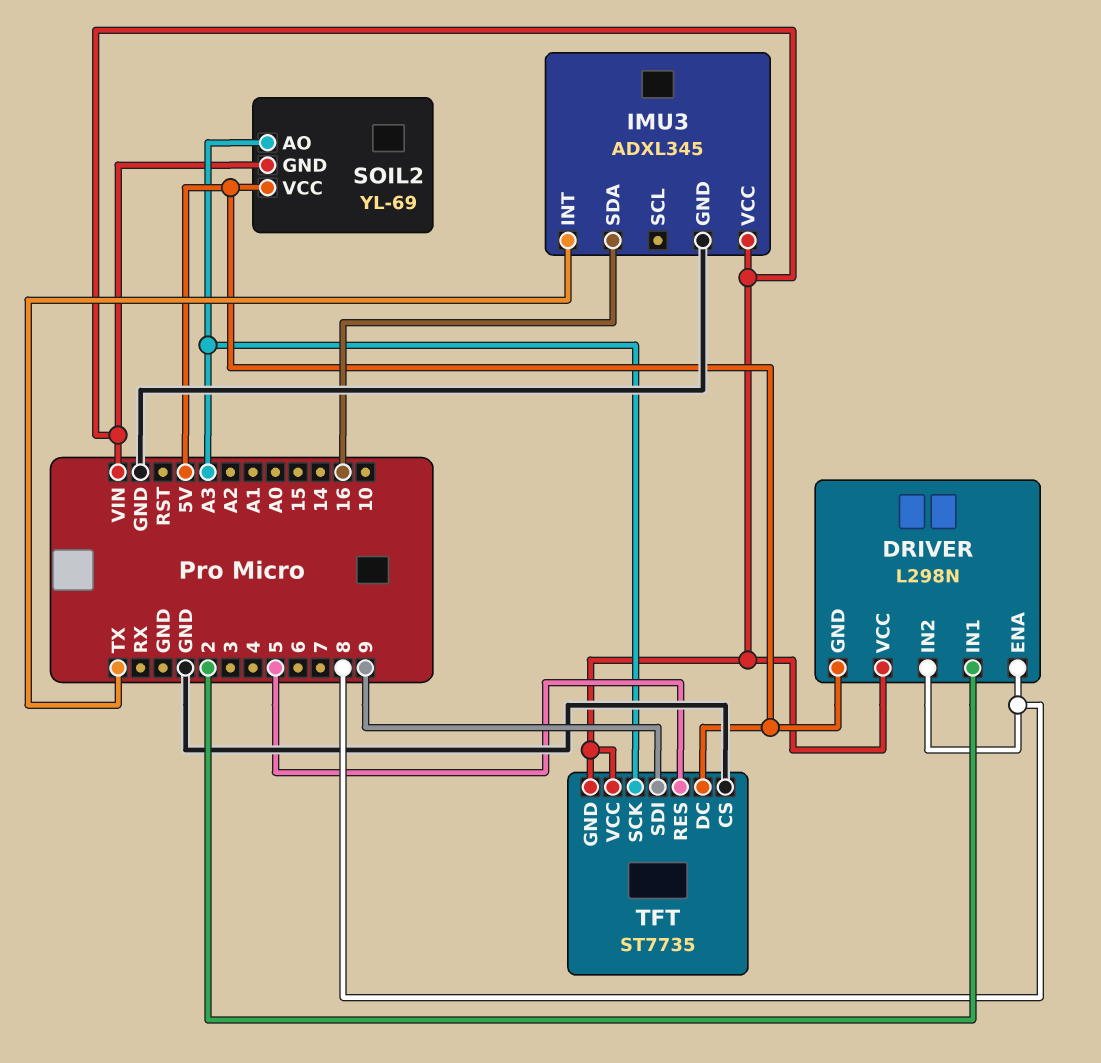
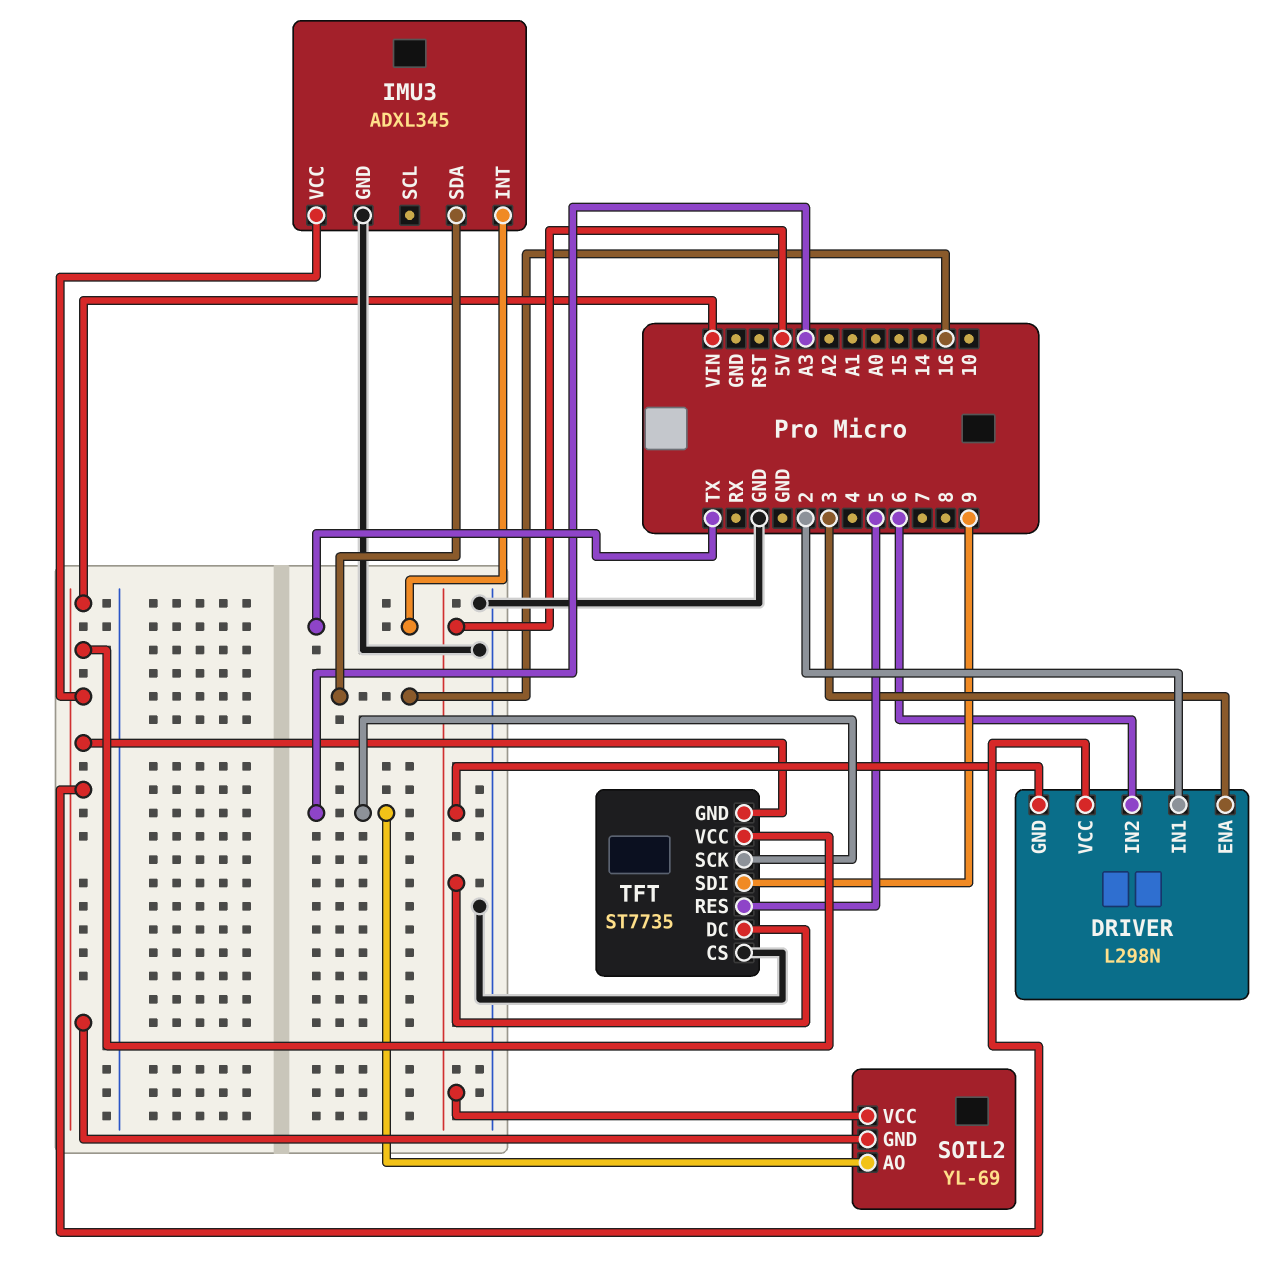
DRIVER pin ENA: 8 -> 3
DRIVER pin IN2: 8 -> 6

